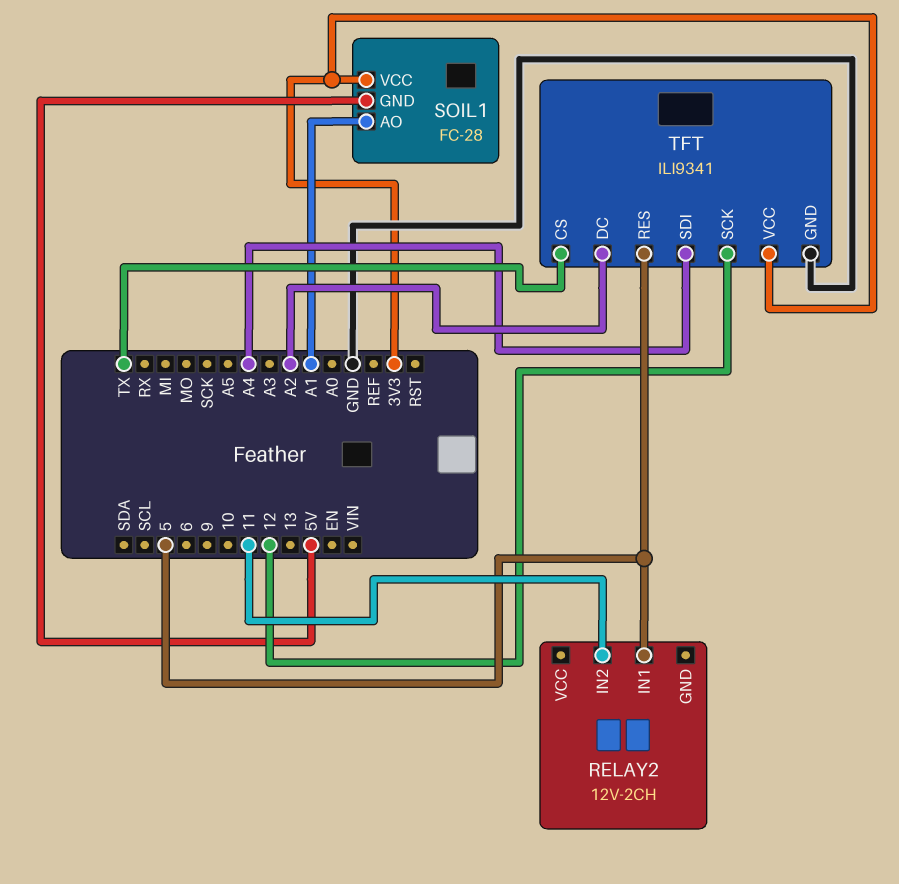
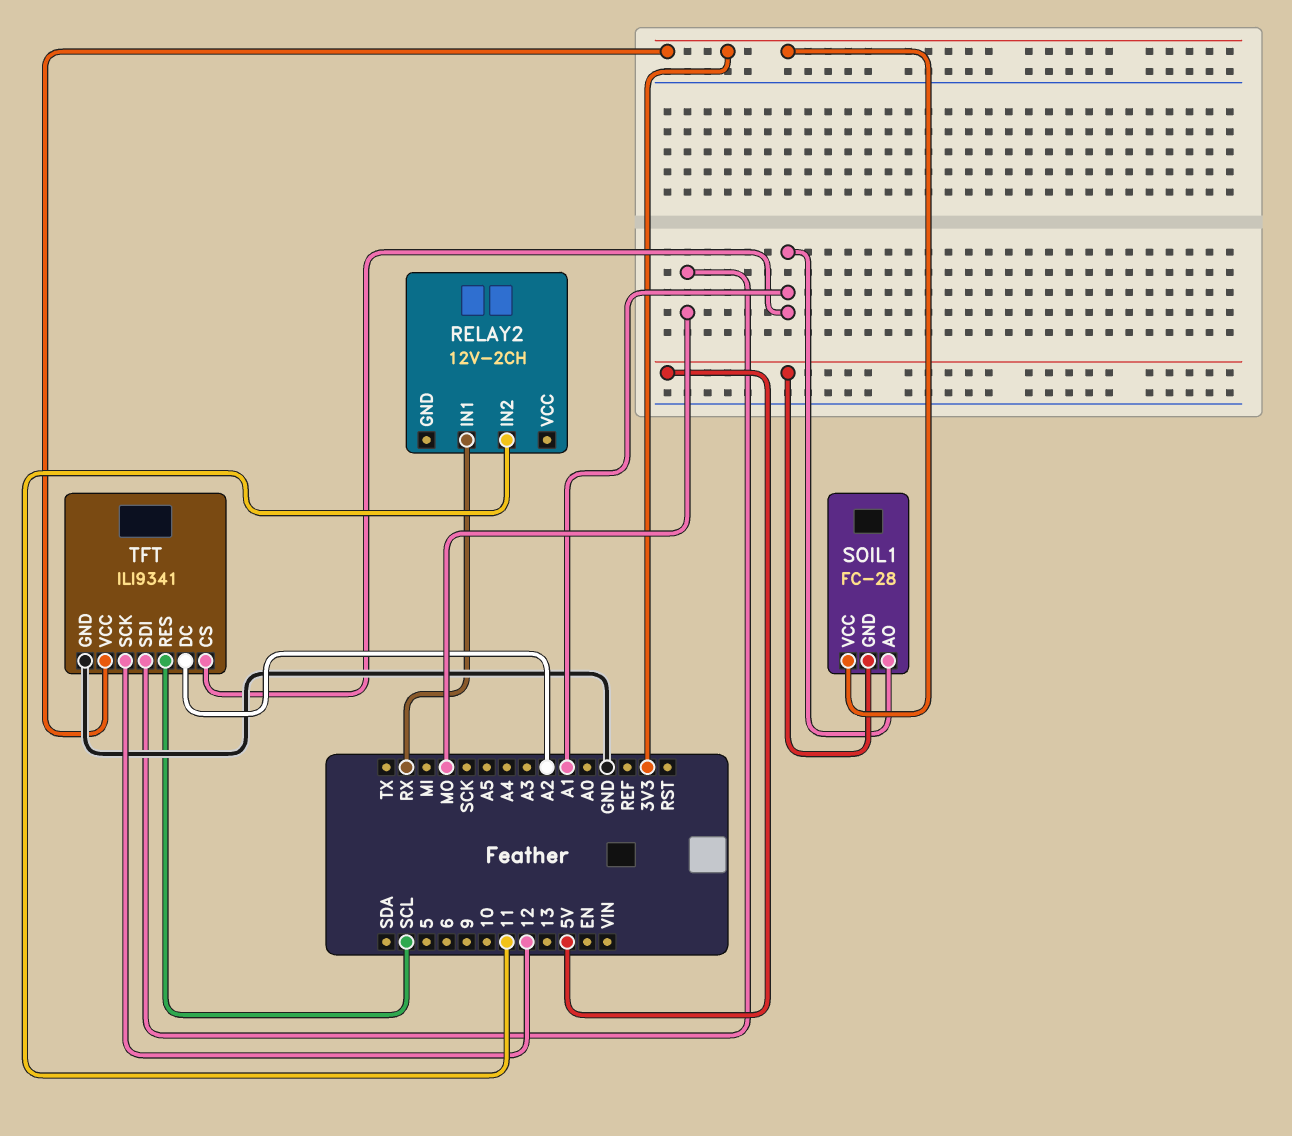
RELAY2 pin IN1: 5 -> RX
TFT pin CS: TX -> A1
TFT pin RES: 5 -> SCL
TFT pin SDI: A4 -> MO

